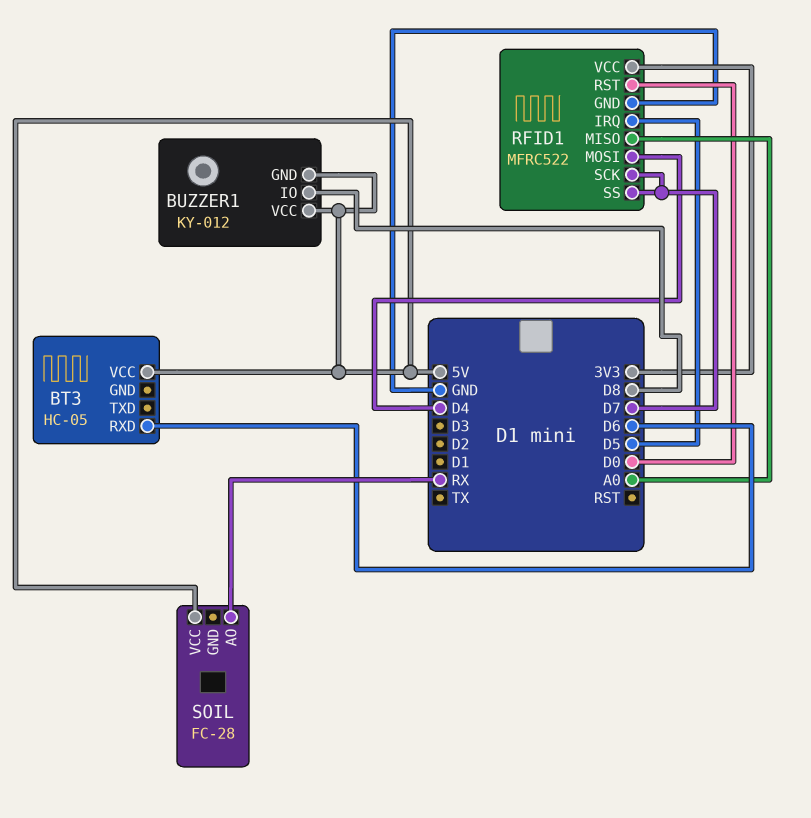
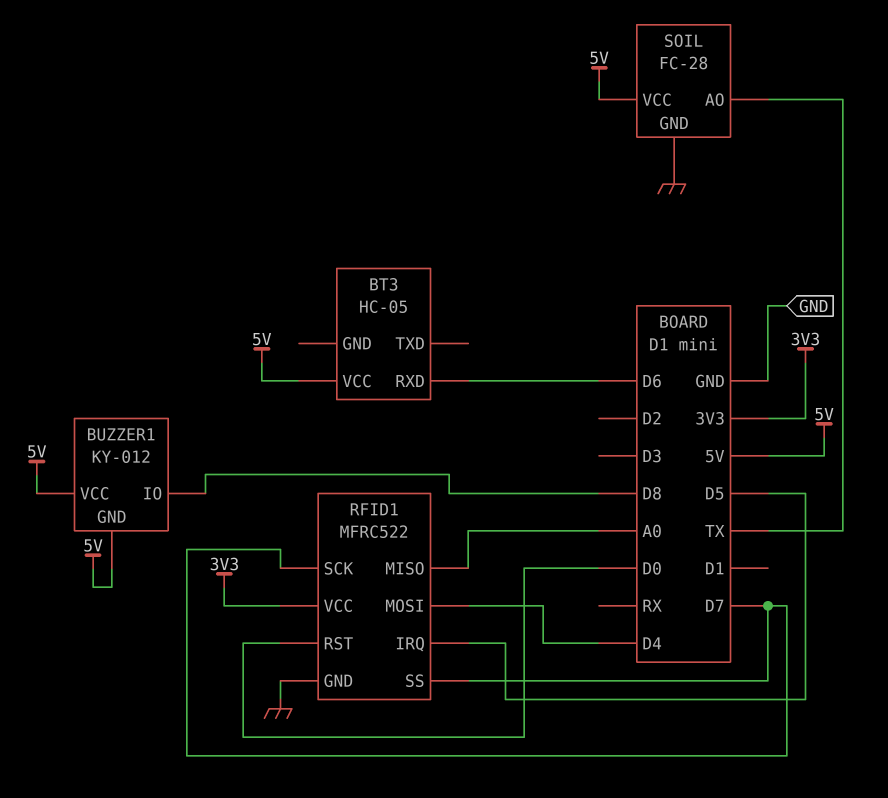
SOIL pin AO: RX -> TX
SOIL pin GND: none -> GND

